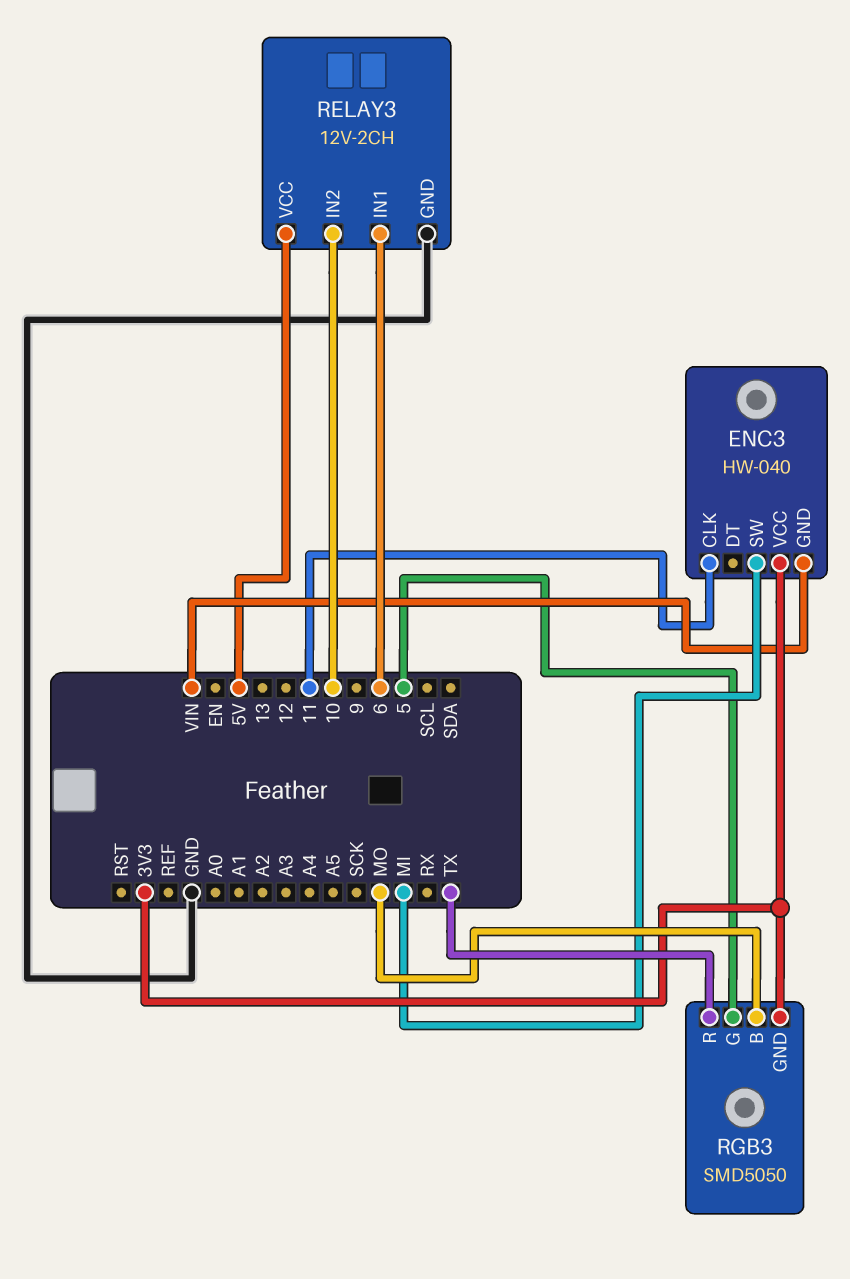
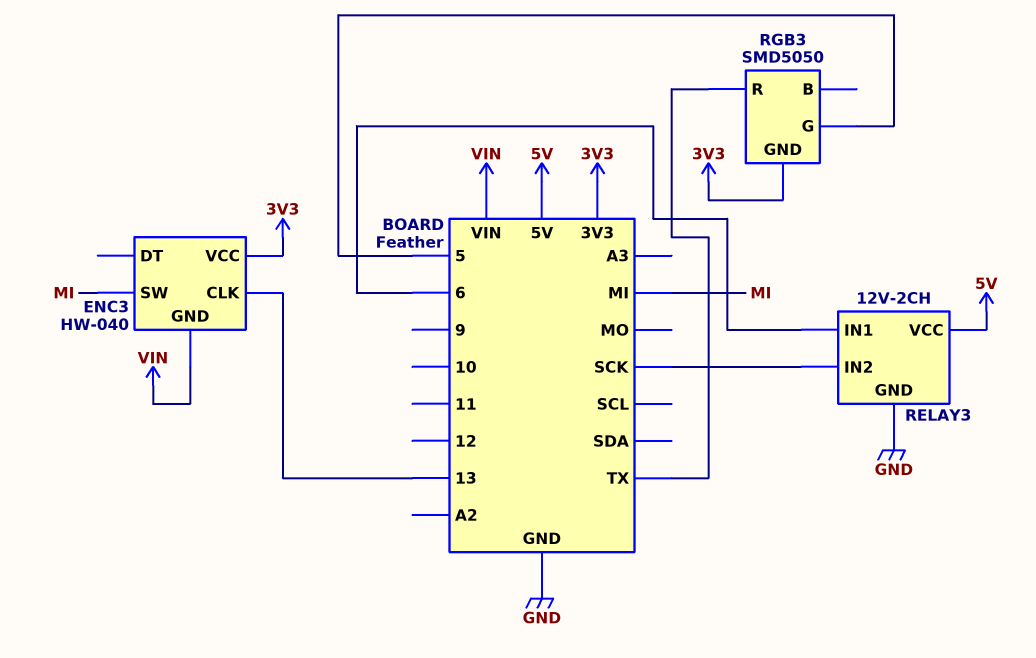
ENC3 pin CLK: 11 -> 13
RELAY3 pin IN2: 10 -> SCK
RGB3 pin B: MO -> none

